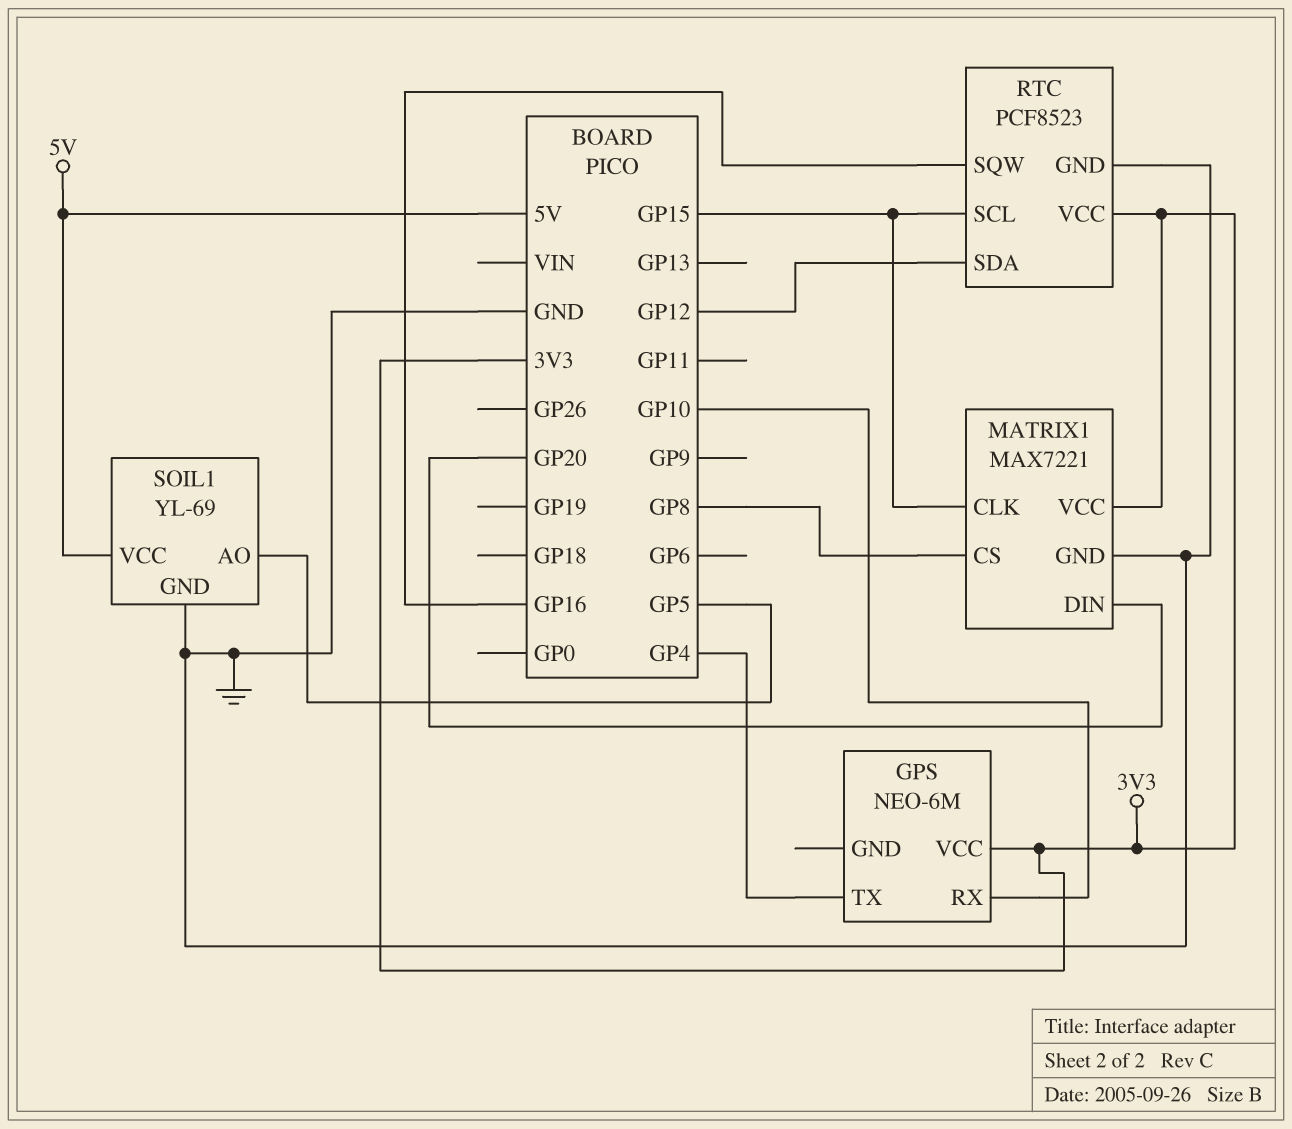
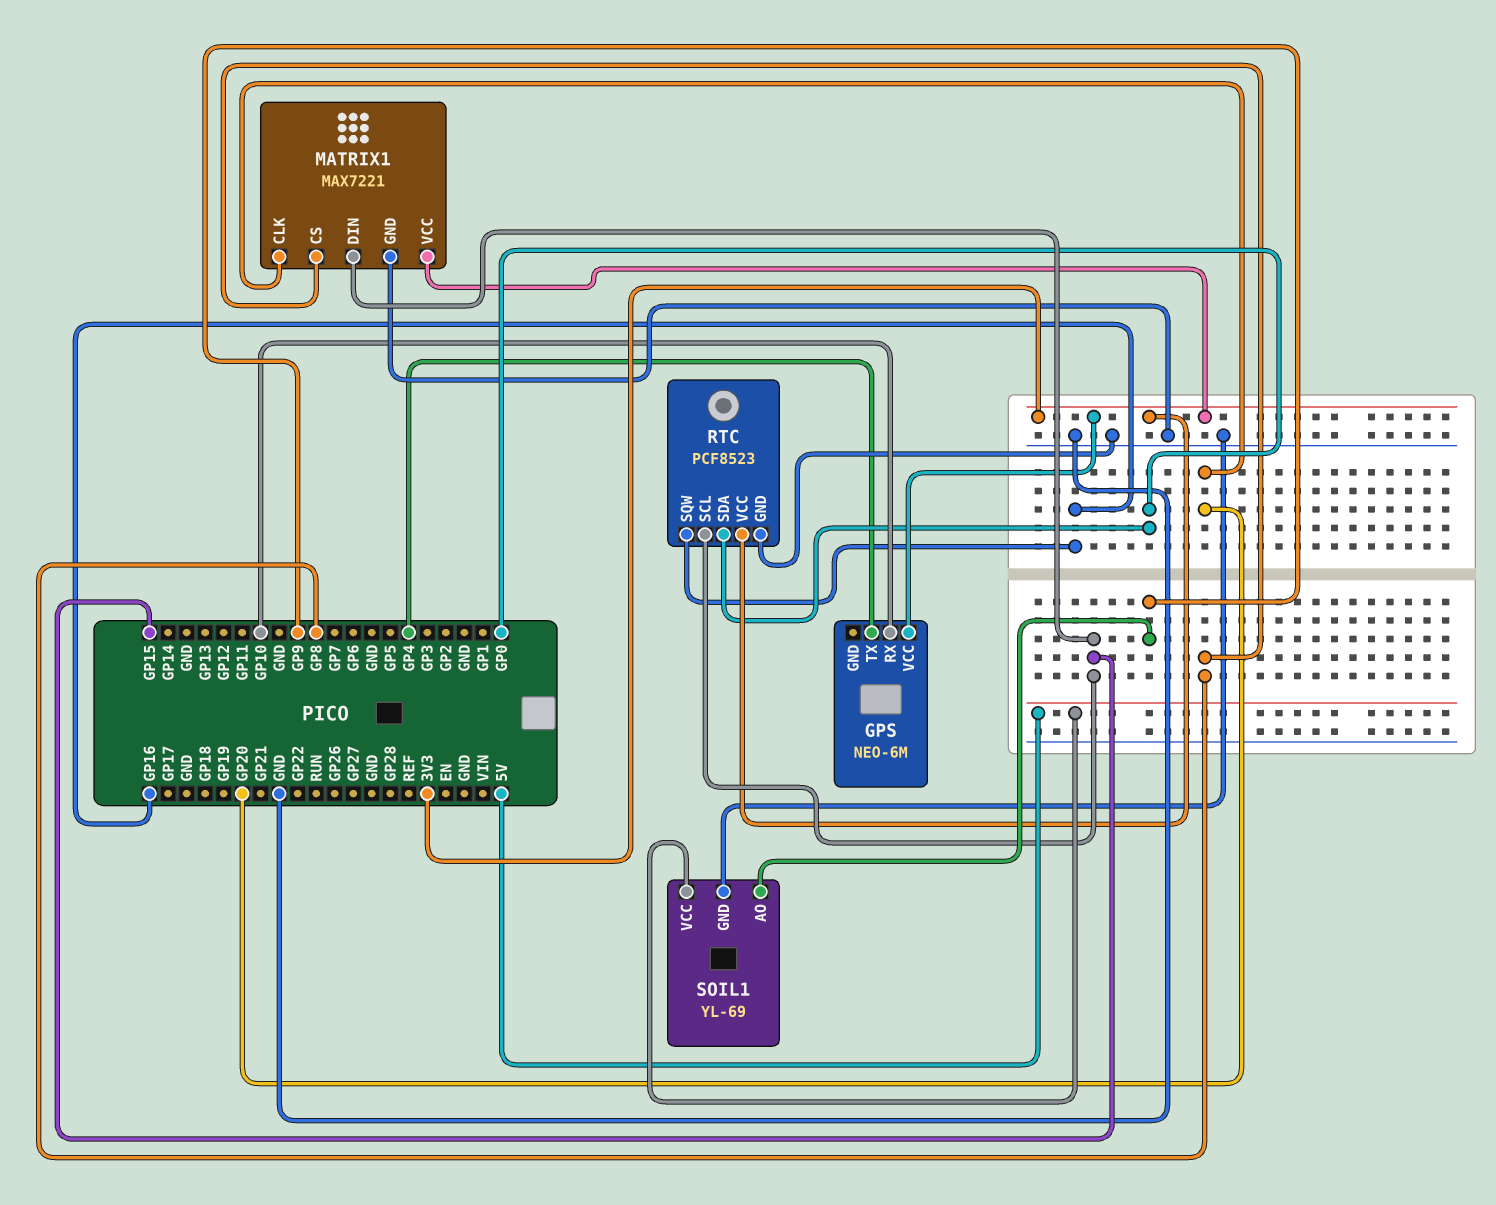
MATRIX1 pin CLK: GP15 -> GP20
MATRIX1 pin DIN: GP20 -> GP15
RTC pin SDA: GP12 -> GP0
SOIL1 pin AO: GP5 -> GP9

